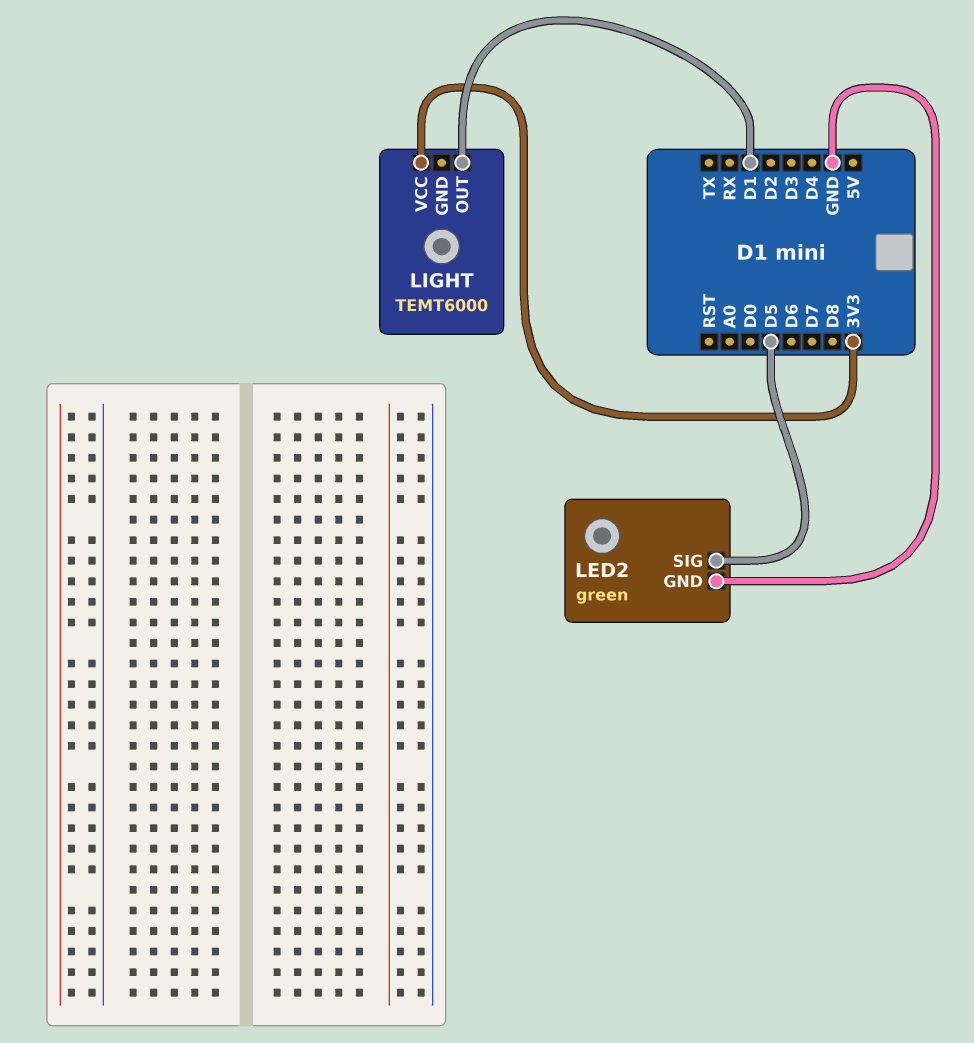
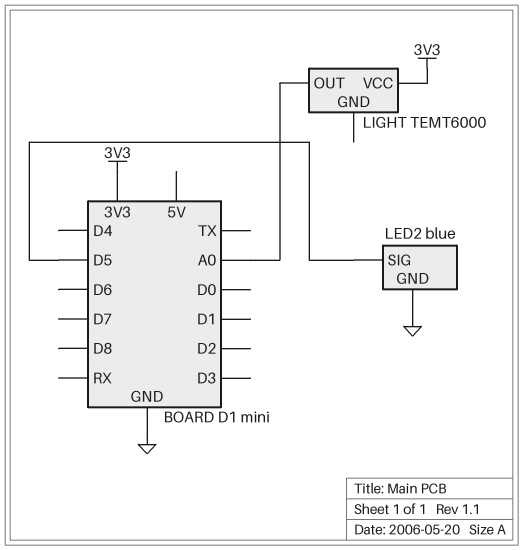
LED2: green -> blue
LIGHT pin OUT: D1 -> A0

